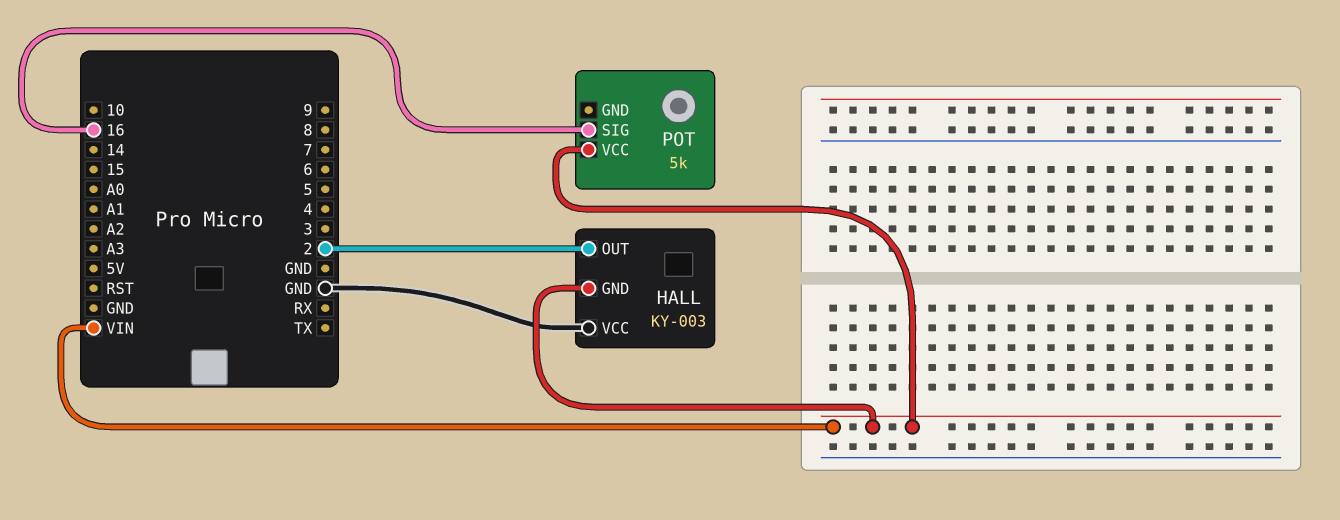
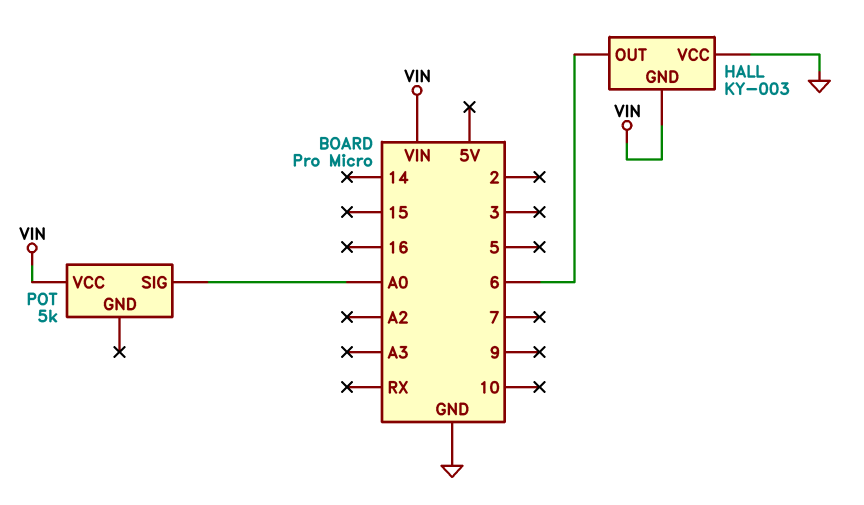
HALL pin OUT: 2 -> 6
POT pin SIG: 16 -> A0

